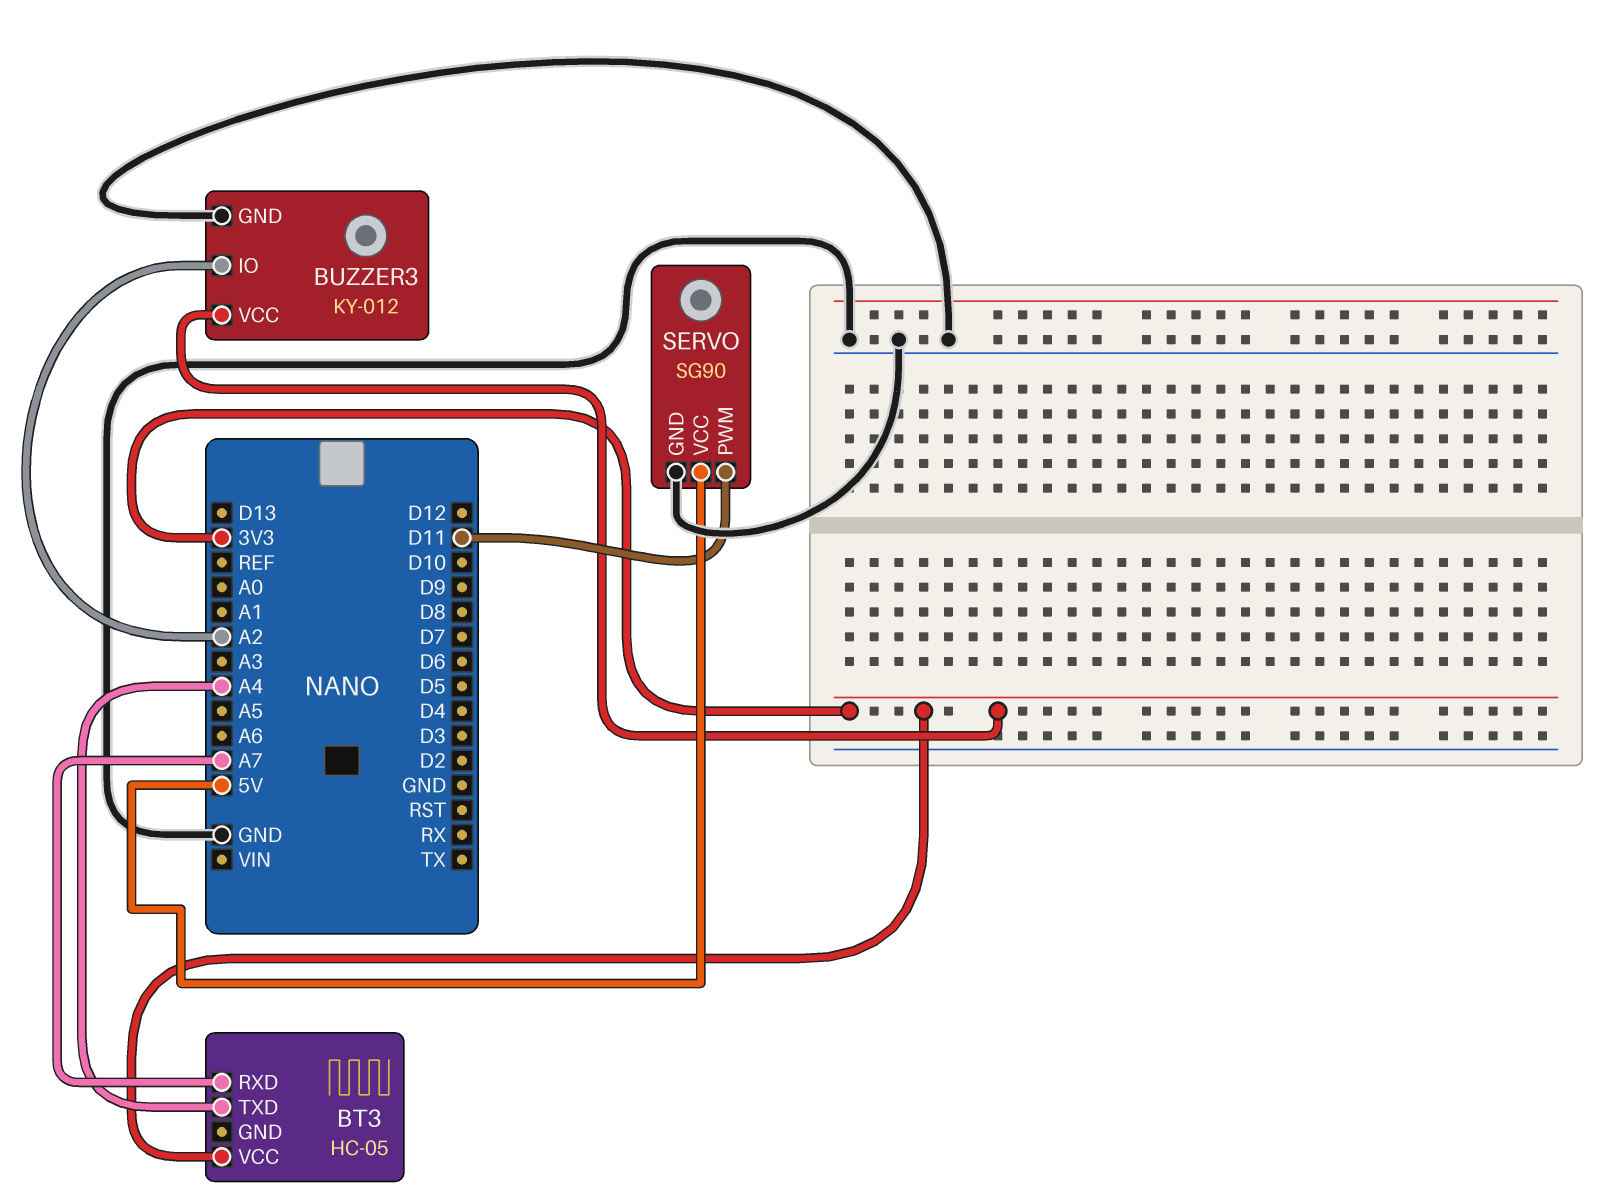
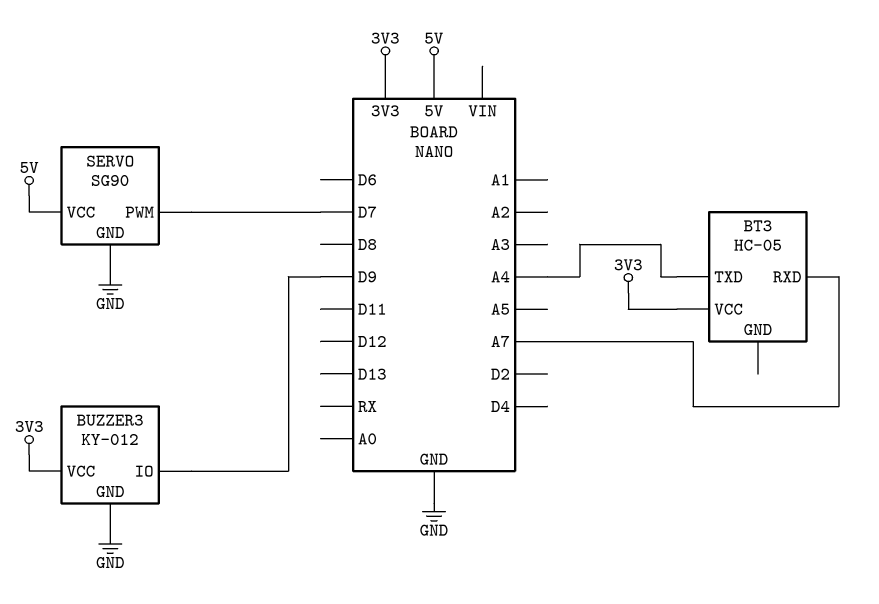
BUZZER3 pin IO: A2 -> D9
SERVO pin PWM: D11 -> D7

